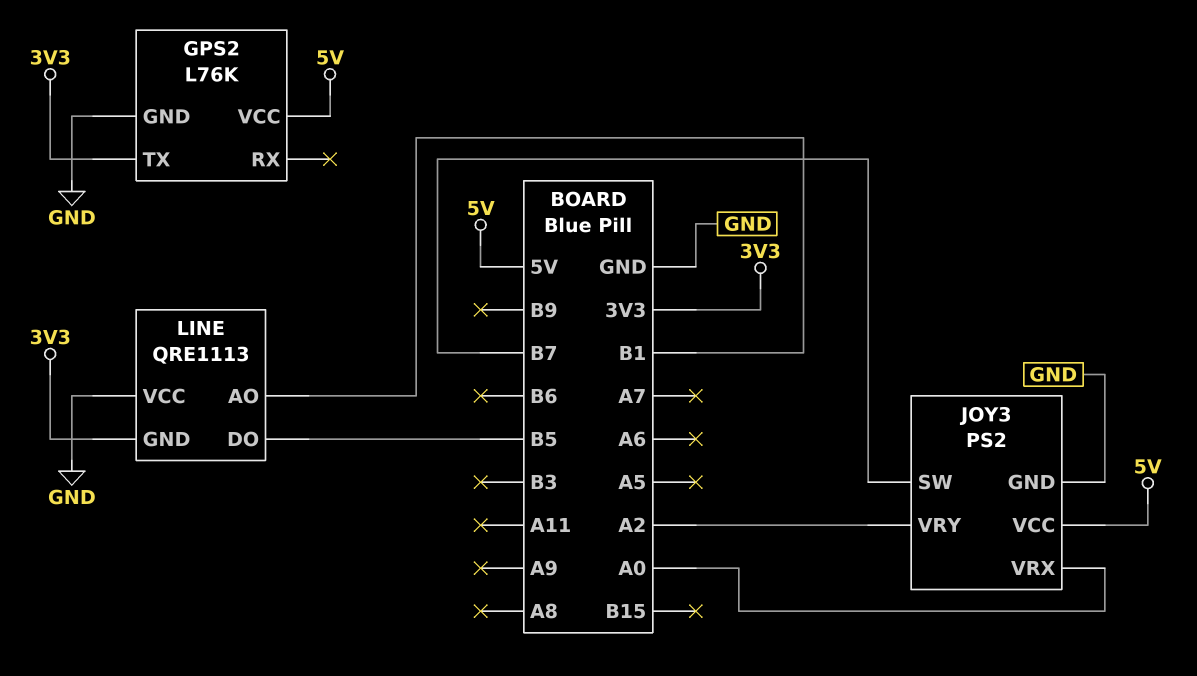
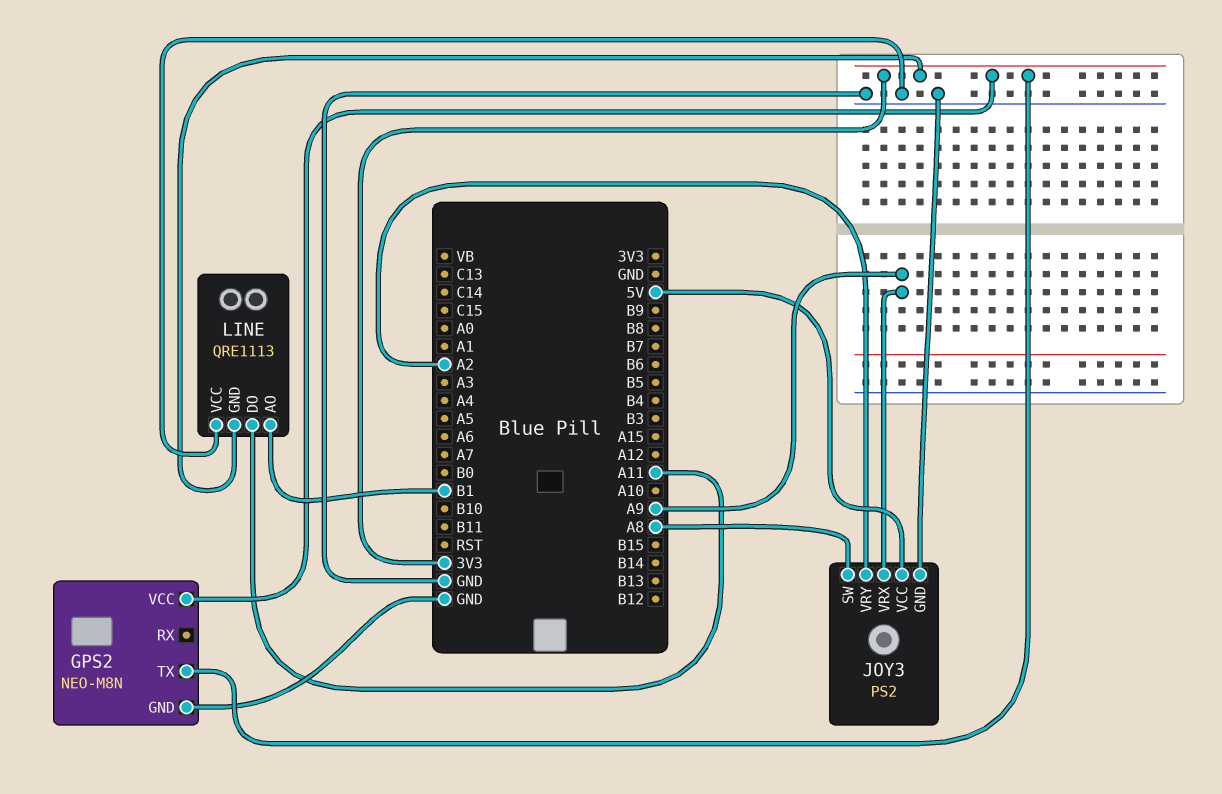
GPS2: L76K -> NEO-M8N
GPS2 pin VCC: 5V -> 3V3
JOY3 pin SW: B7 -> A8
JOY3 pin VRX: A0 -> A9
LINE pin DO: B5 -> A11

